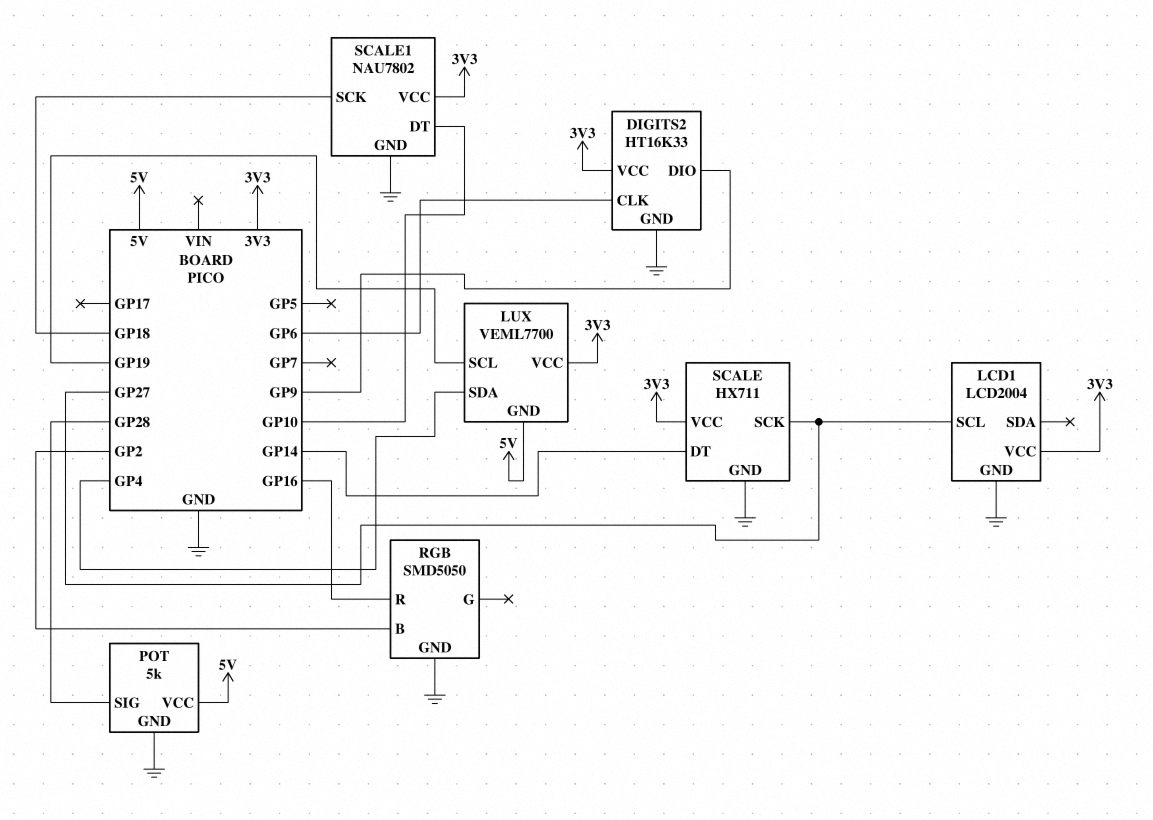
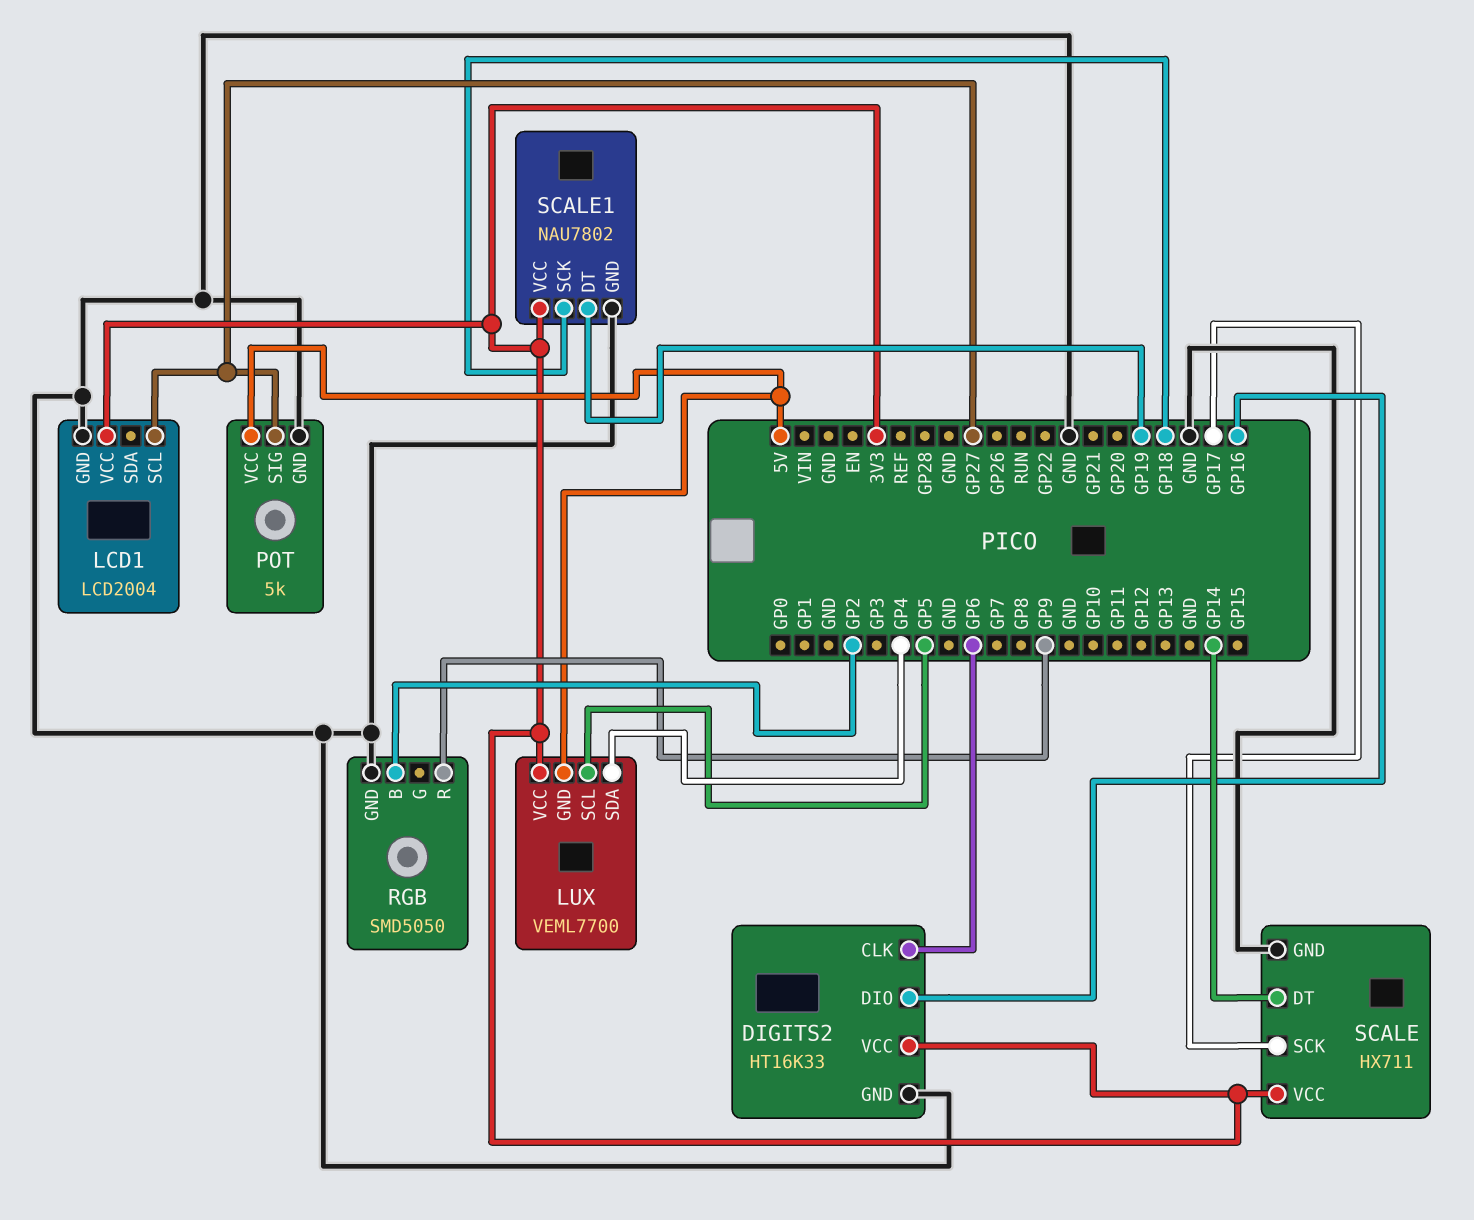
DIGITS2 pin DIO: GP9 -> GP16
LUX pin SCL: GP19 -> GP5
POT pin SIG: GP28 -> GP27
RGB pin R: GP16 -> GP9
SCALE pin SCK: GP27 -> GP17
SCALE1 pin DT: GP10 -> GP19

